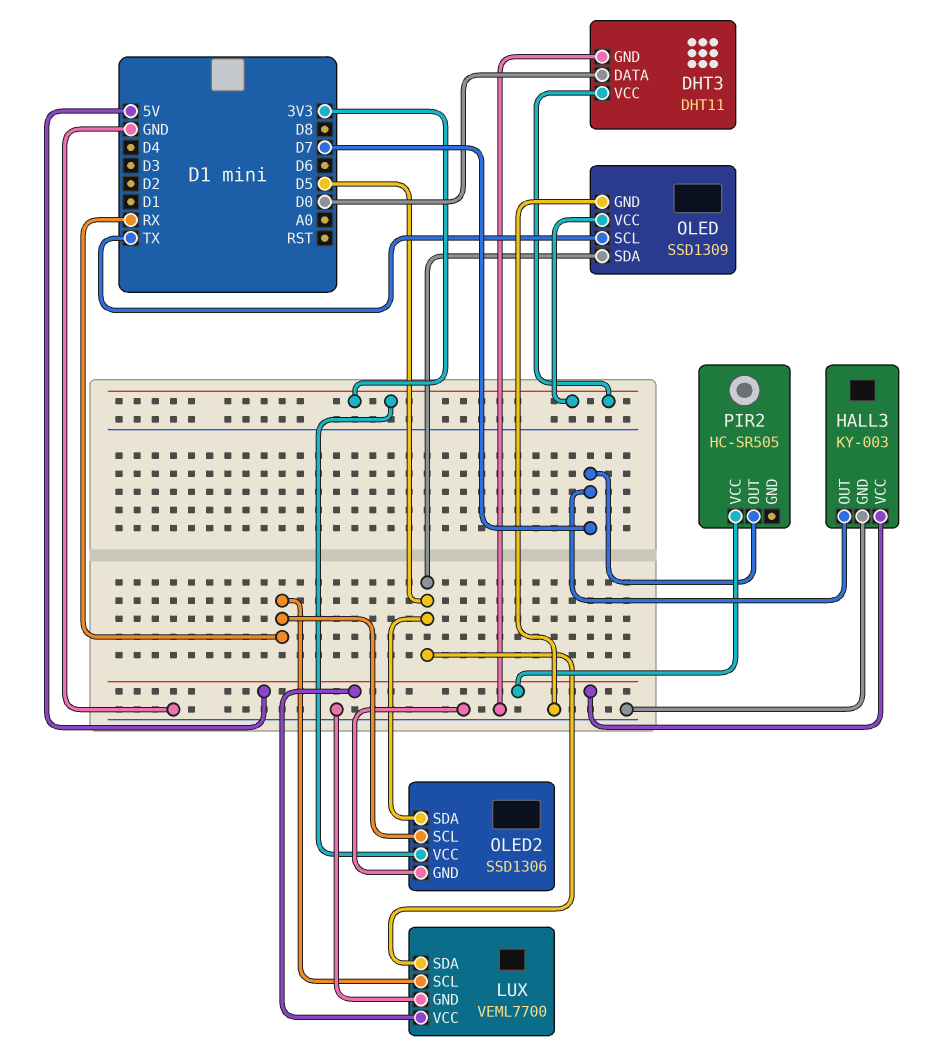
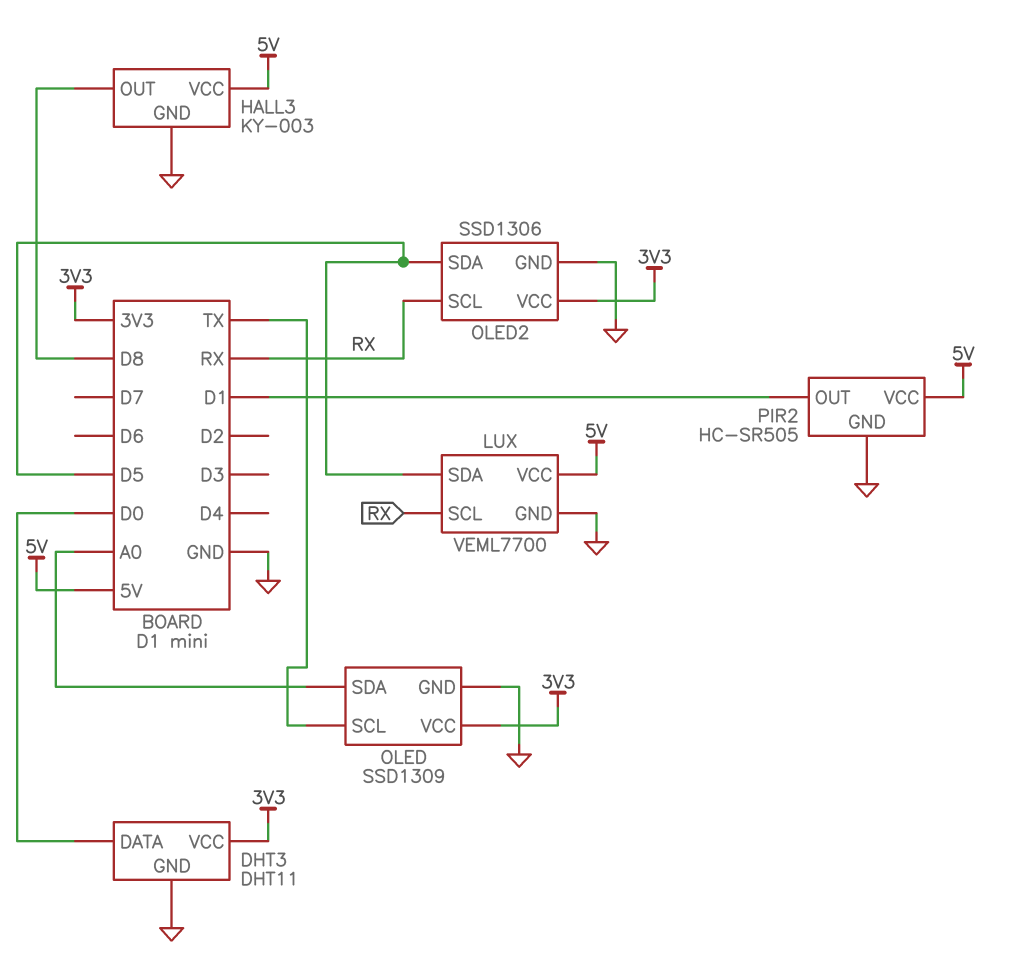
HALL3 pin OUT: D7 -> D8
OLED pin SDA: D5 -> A0
PIR2 pin GND: none -> GND
PIR2 pin OUT: D7 -> D1

